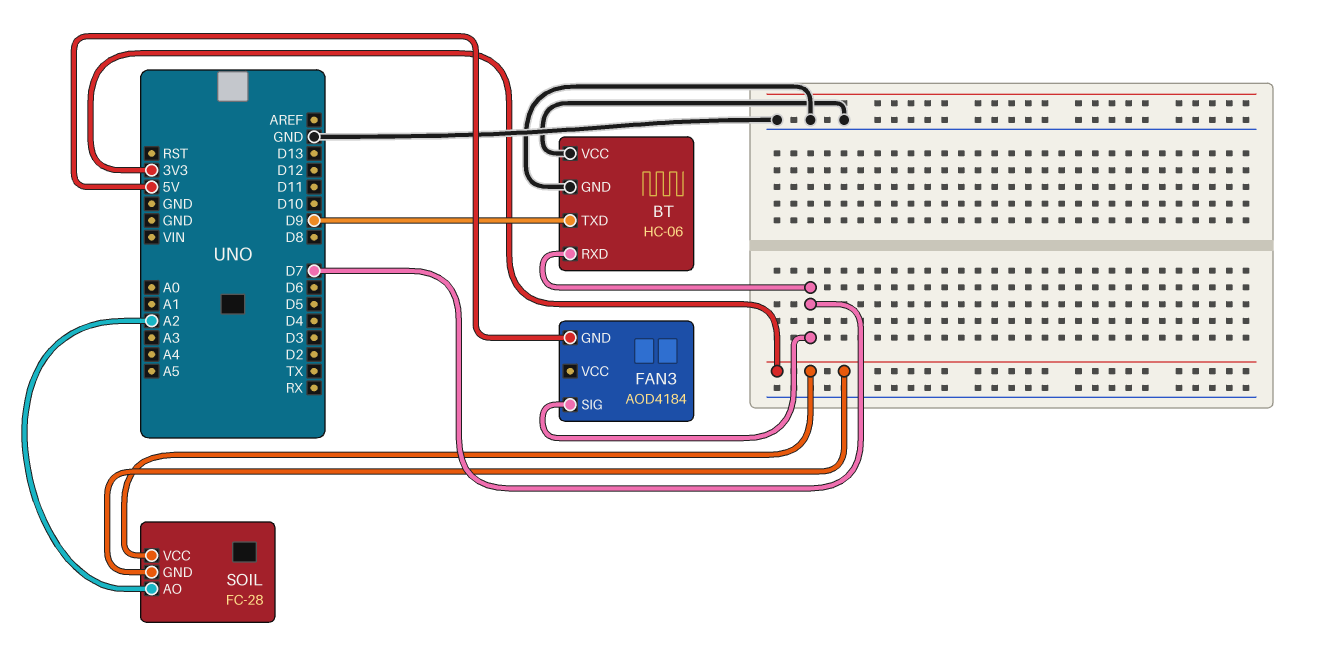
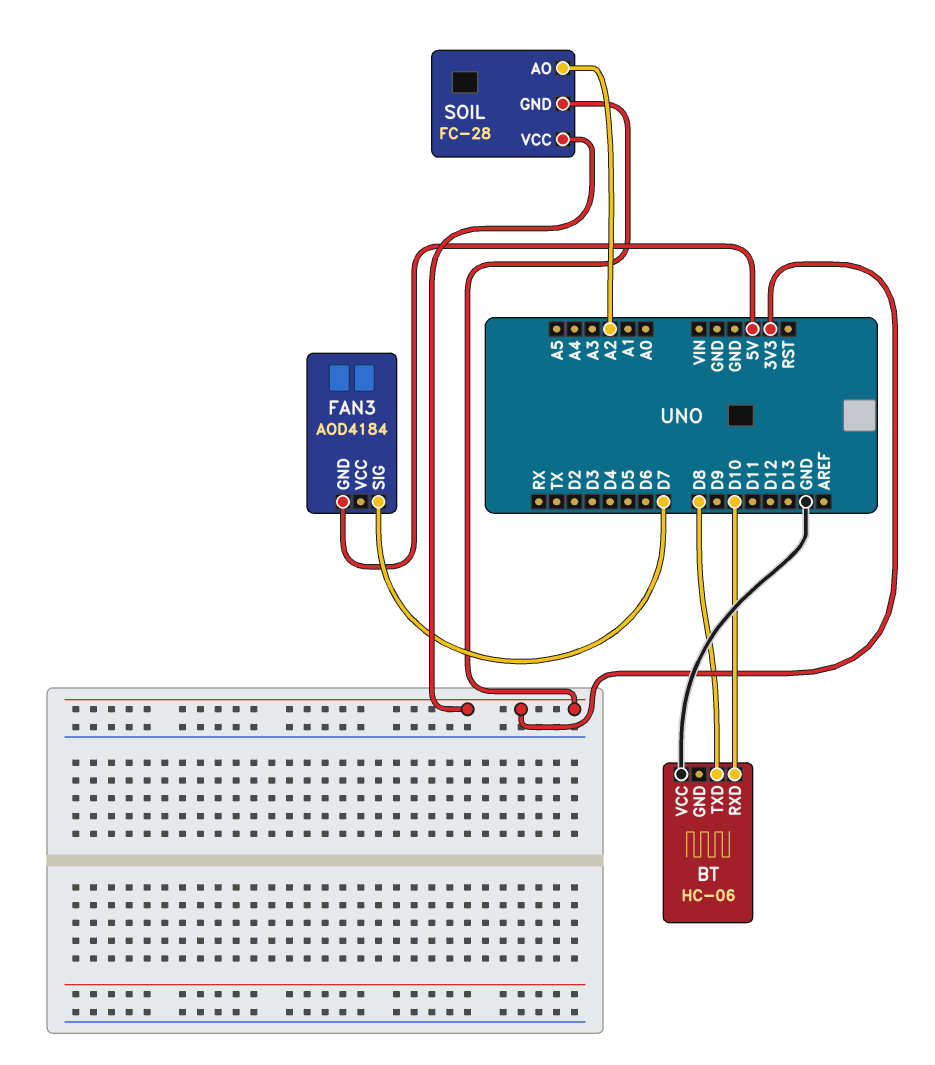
BT pin GND: GND -> none
BT pin RXD: D7 -> D10
BT pin TXD: D9 -> D8

